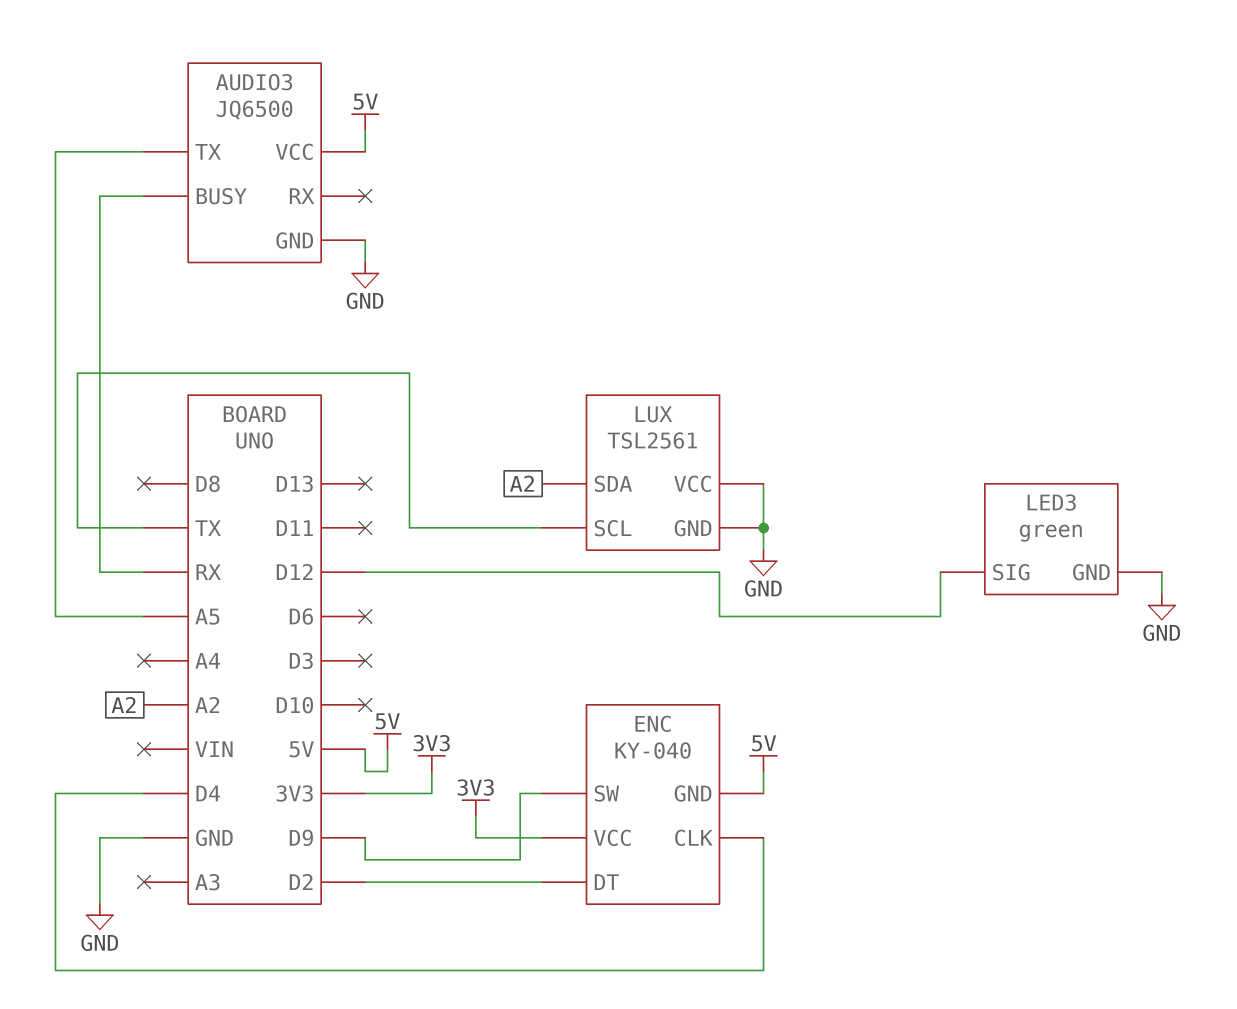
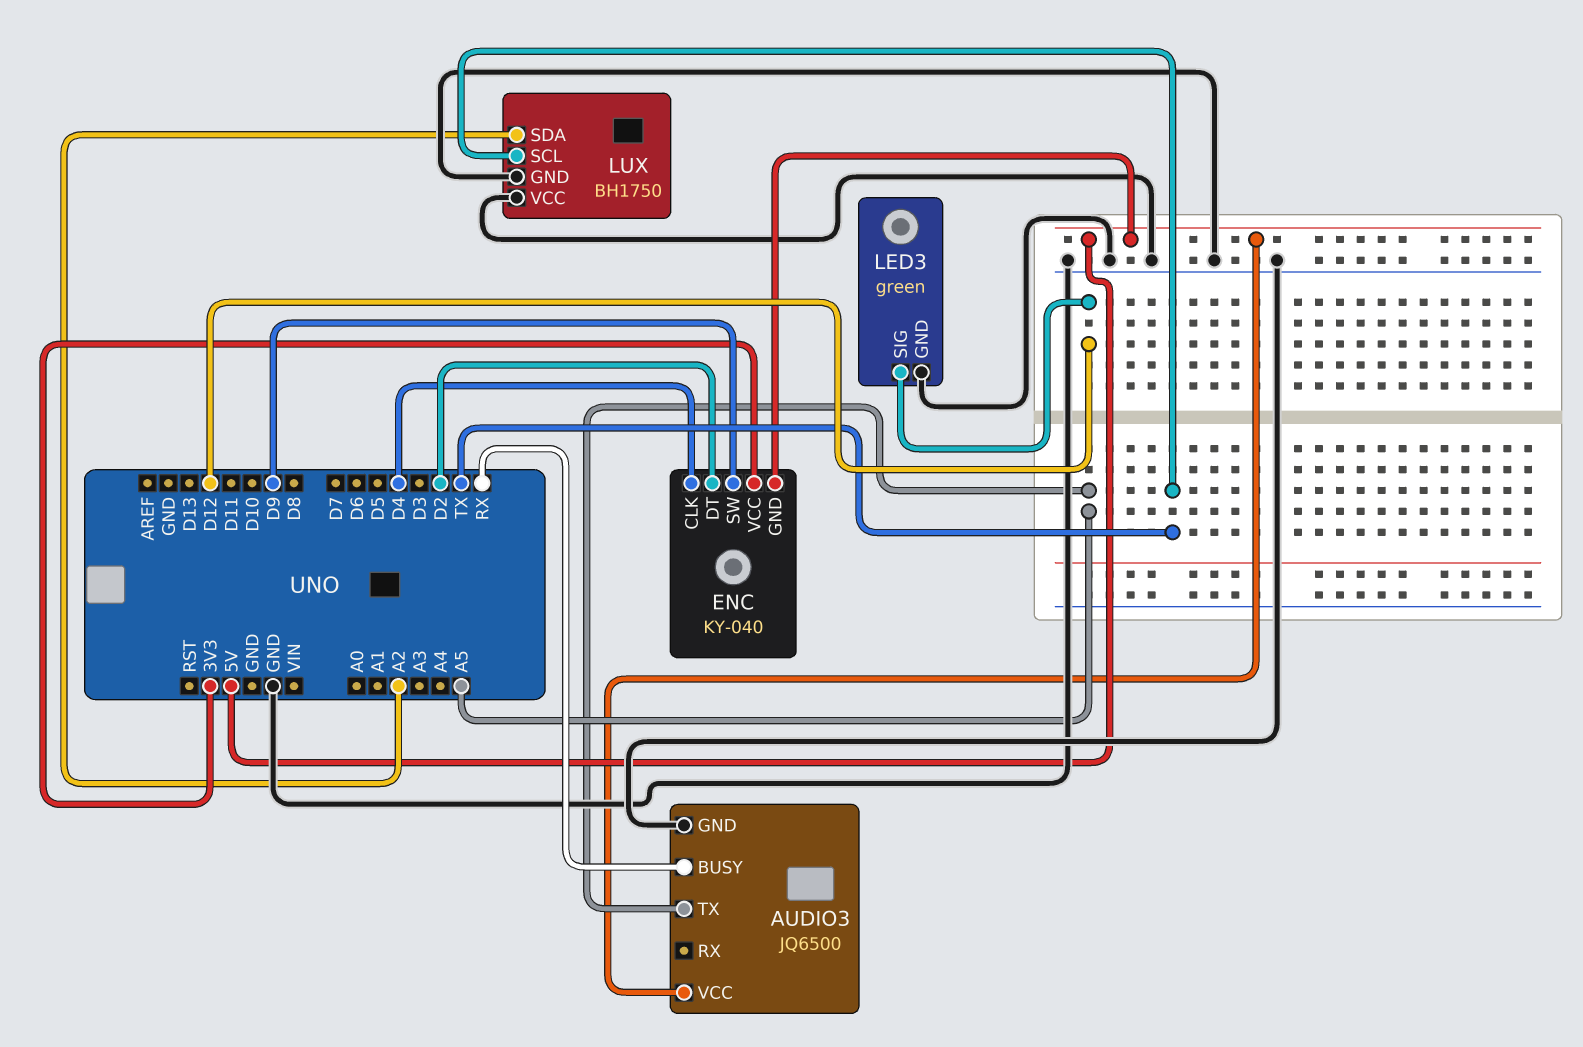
LUX: TSL2561 -> BH1750

